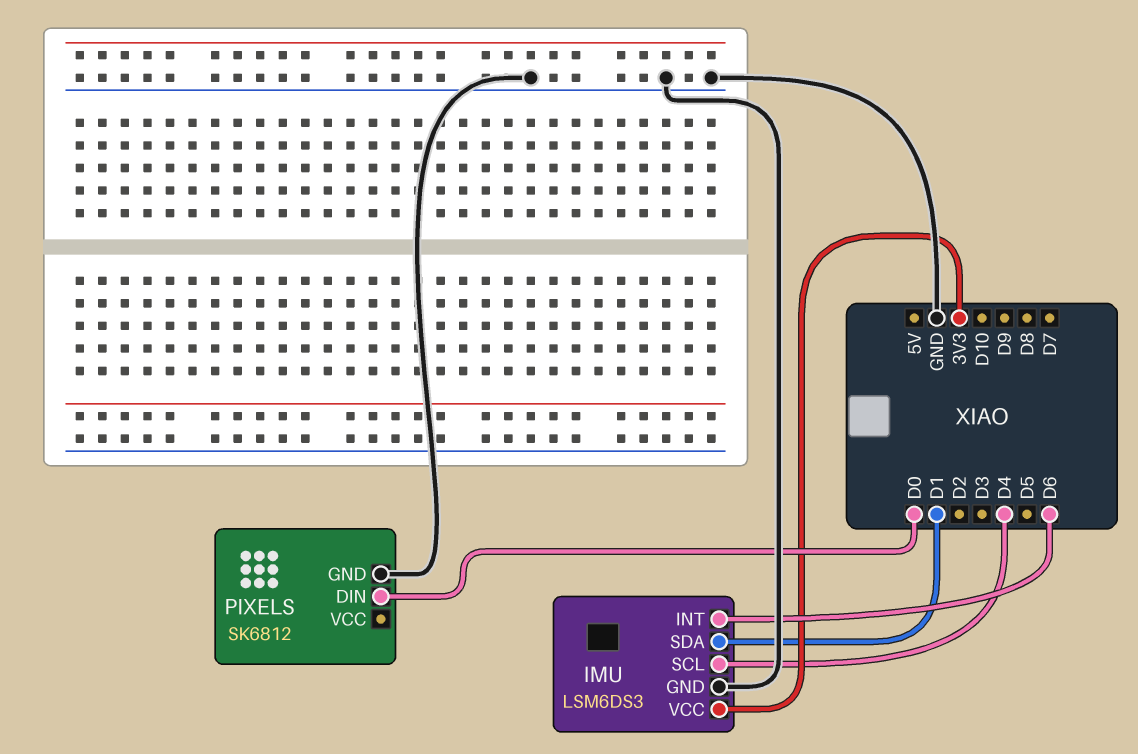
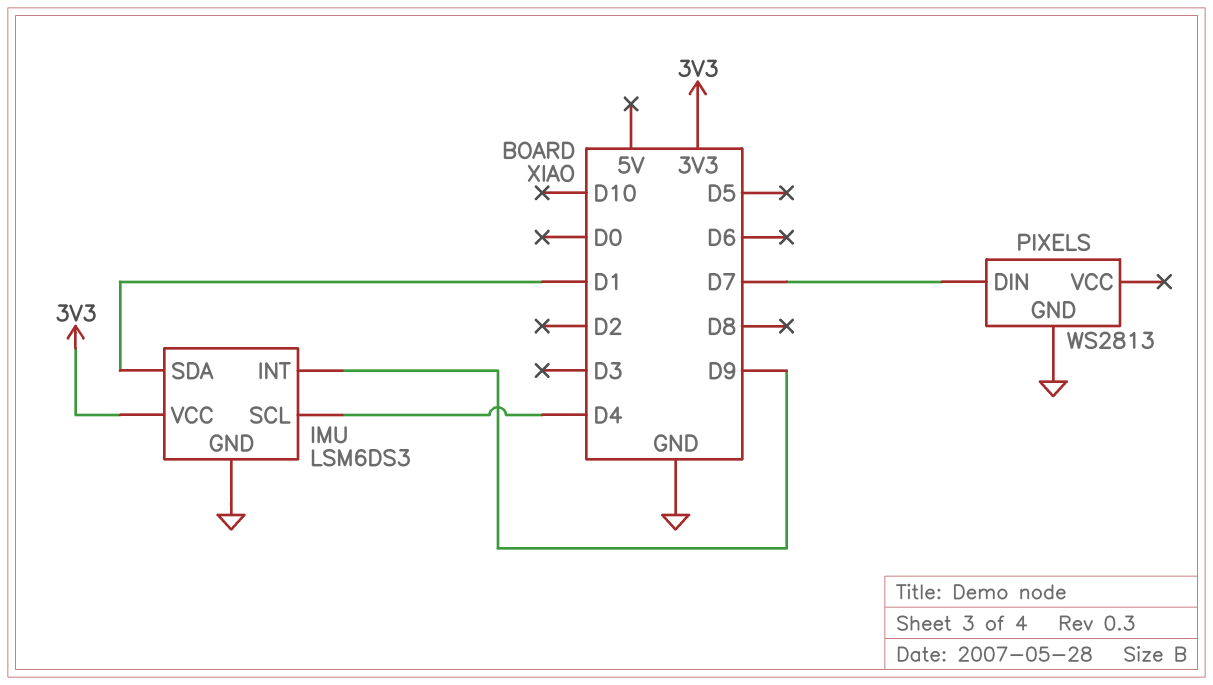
IMU pin INT: D6 -> D9
PIXELS: SK6812 -> WS2813
PIXELS pin DIN: D0 -> D7

